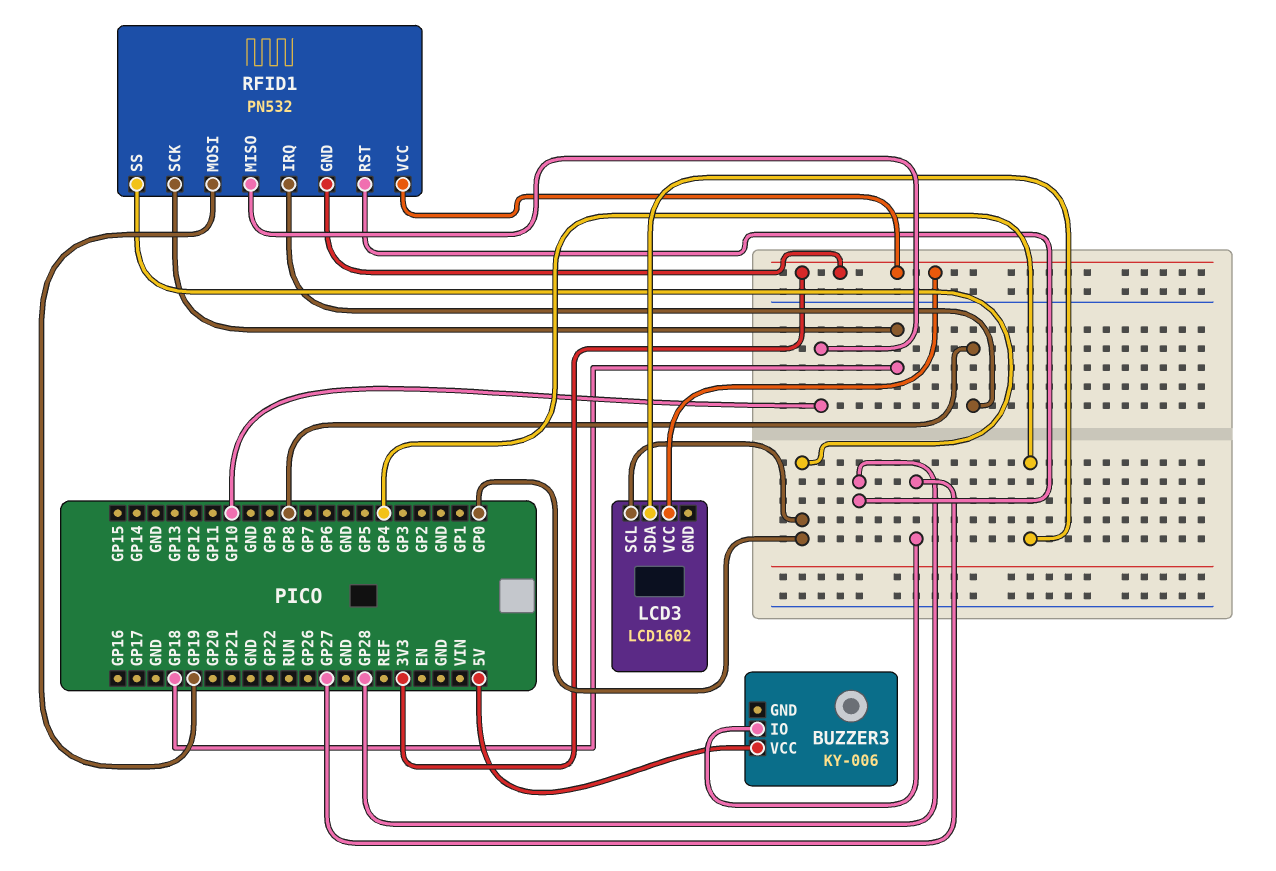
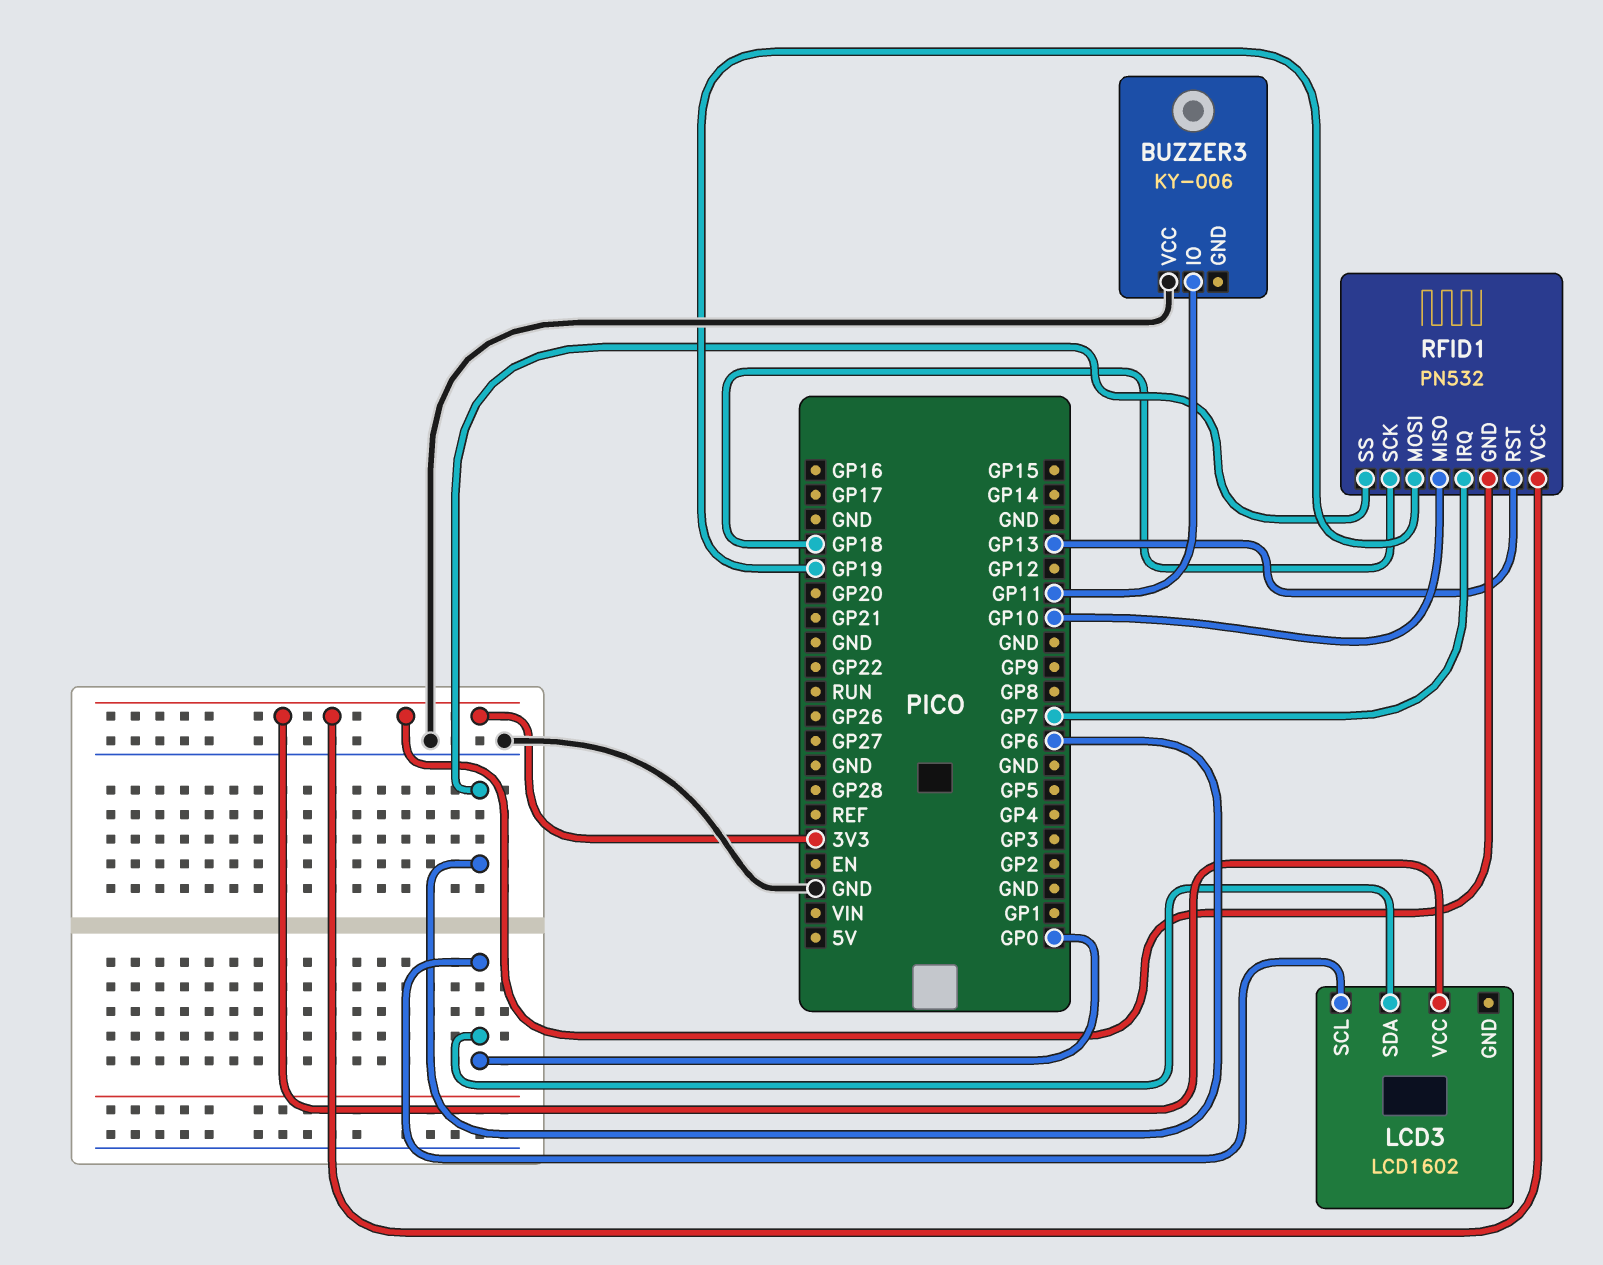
BUZZER3 pin IO: GP27 -> GP11
BUZZER3 pin VCC: 5V -> GND
LCD3 pin SDA: GP4 -> GP0
RFID1 pin IRQ: GP8 -> GP7
RFID1 pin RST: GP28 -> GP13
RFID1 pin SS: GP0 -> GP6

